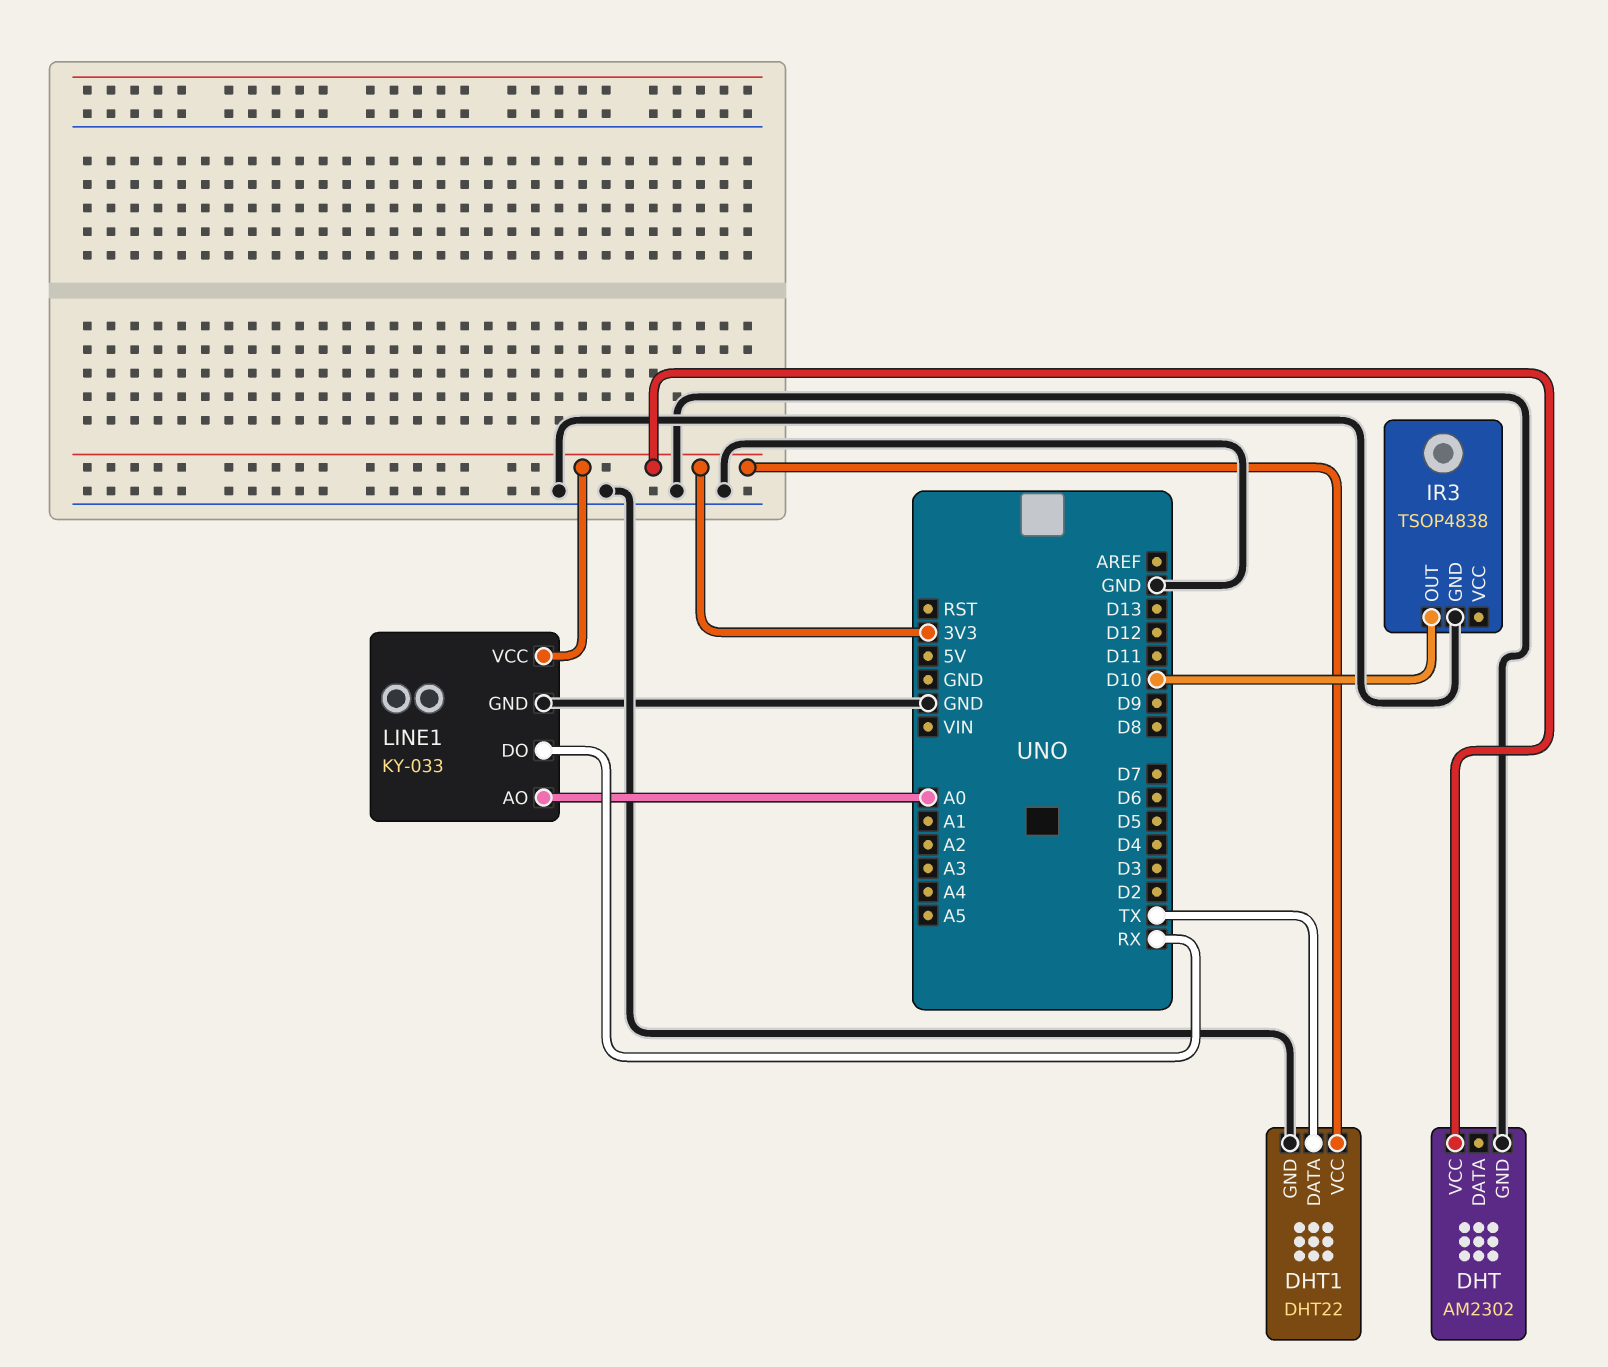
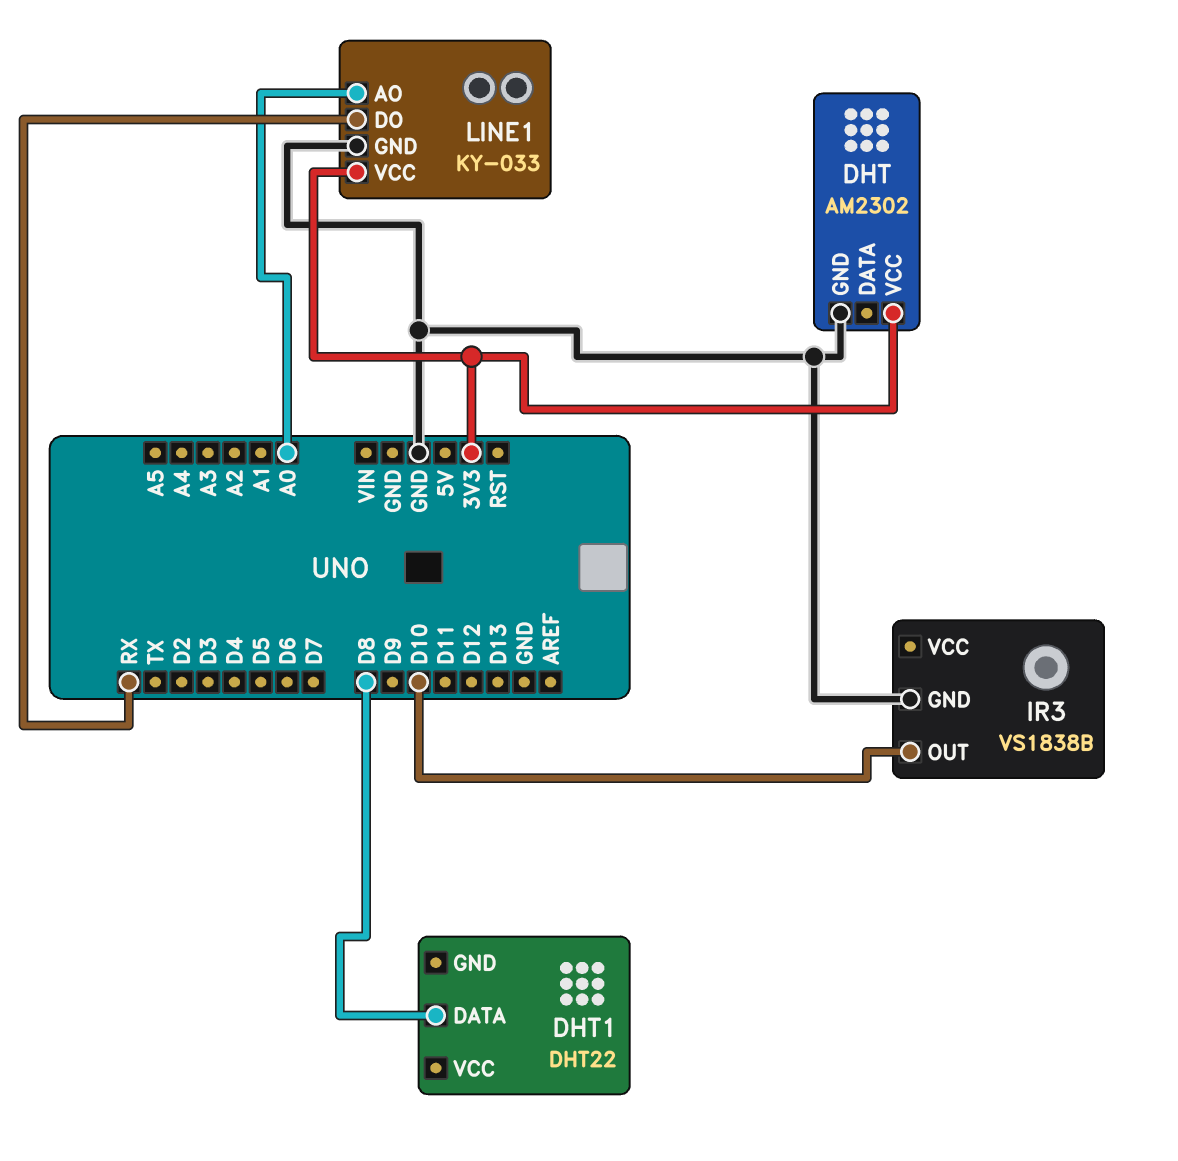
DHT1 pin DATA: TX -> D8
DHT1 pin GND: GND -> none
DHT1 pin VCC: 3V3 -> none
IR3: TSOP4838 -> VS1838B

